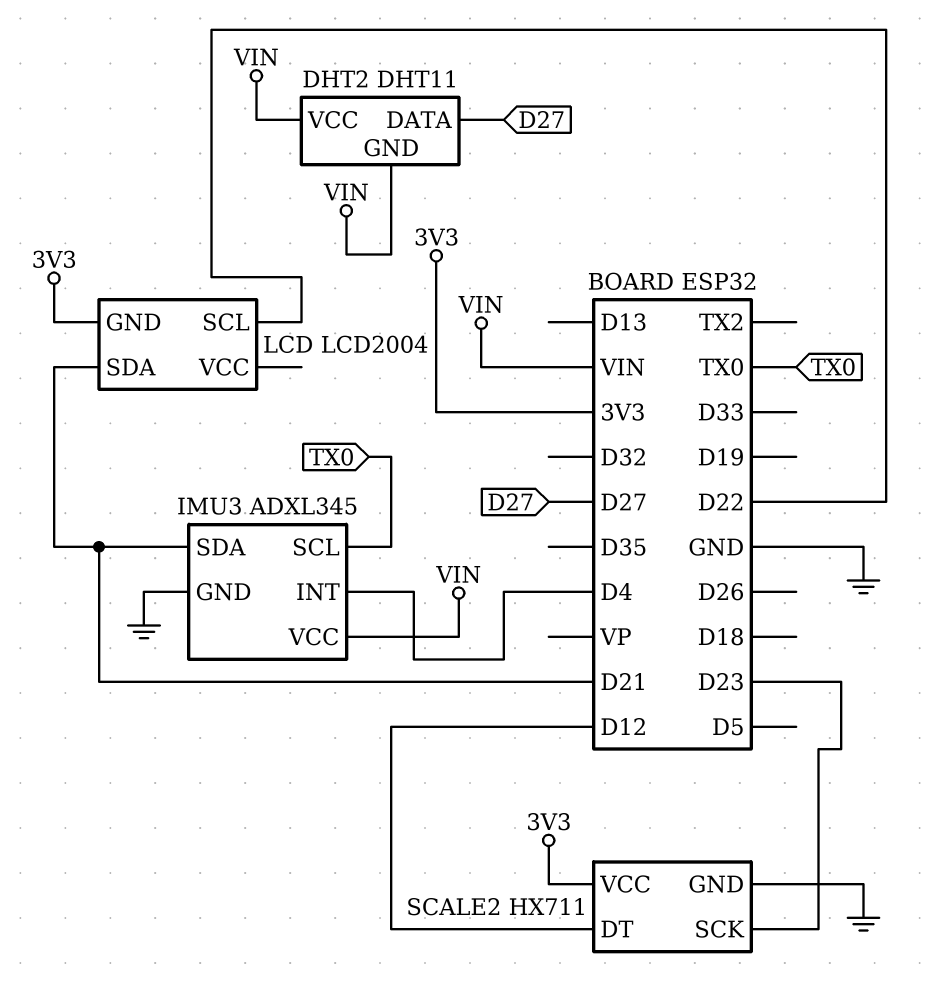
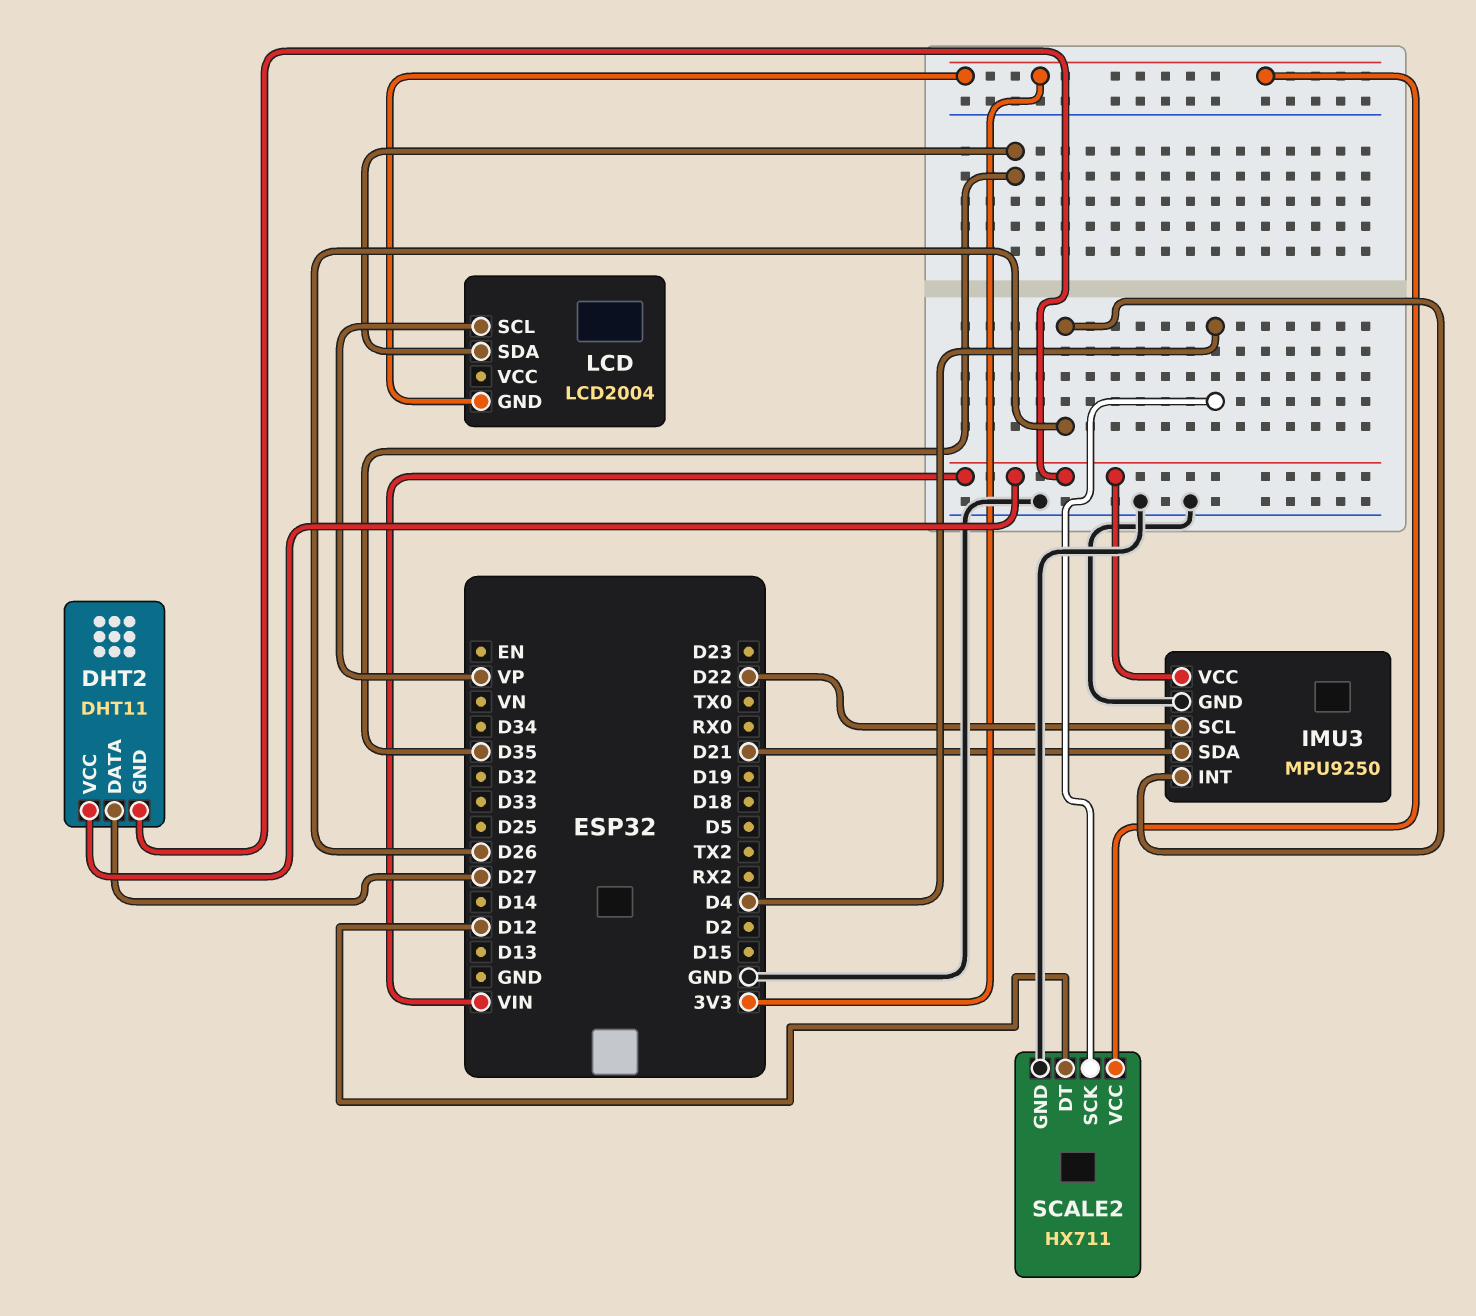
IMU3: ADXL345 -> MPU9250
IMU3 pin INT: D4 -> D26
IMU3 pin SCL: TX0 -> D22
LCD pin SCL: D22 -> VP
LCD pin SDA: D21 -> D35
SCALE2 pin SCK: D23 -> D4

